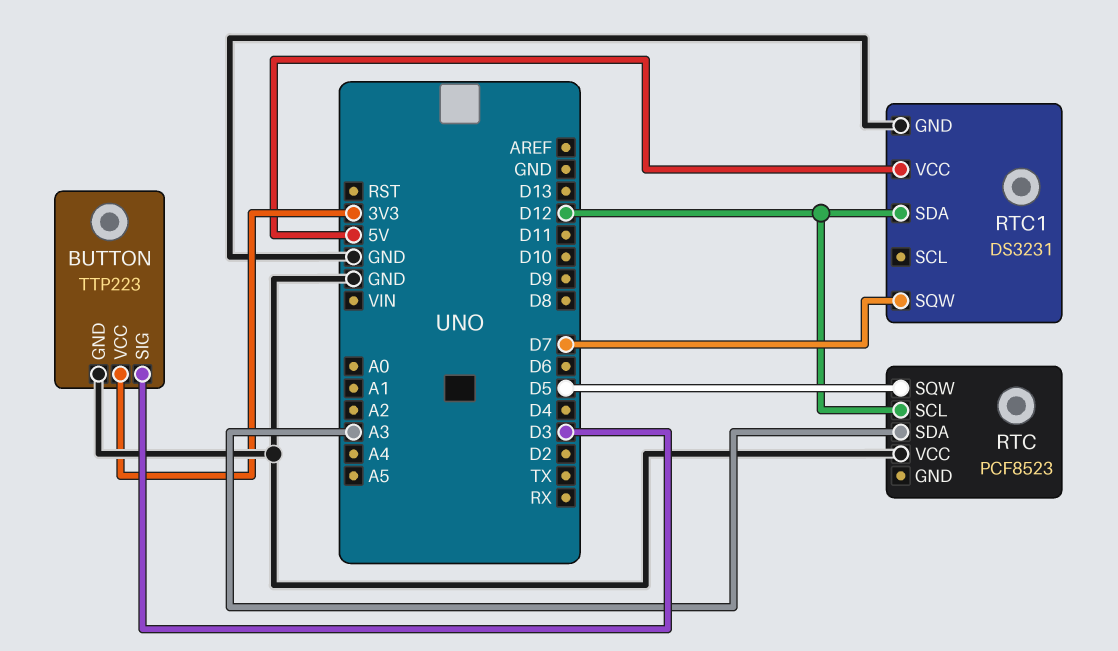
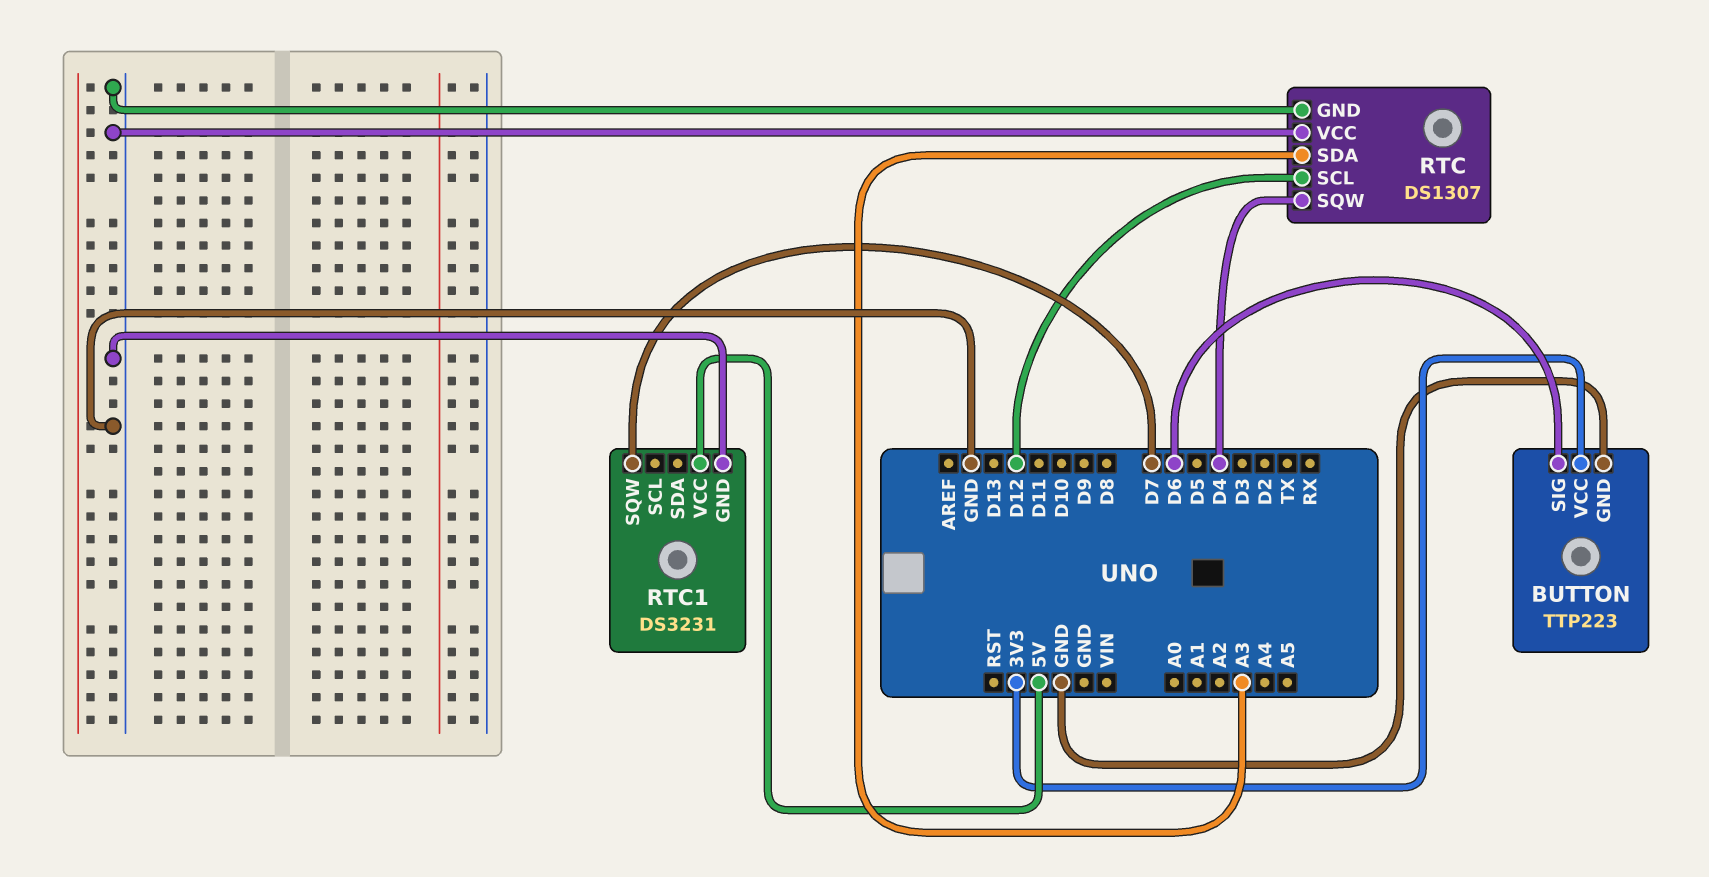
BUTTON pin SIG: D3 -> D6
RTC: PCF8523 -> DS1307
RTC pin GND: none -> GND
RTC pin SQW: D5 -> D4
RTC1 pin SDA: D12 -> none

